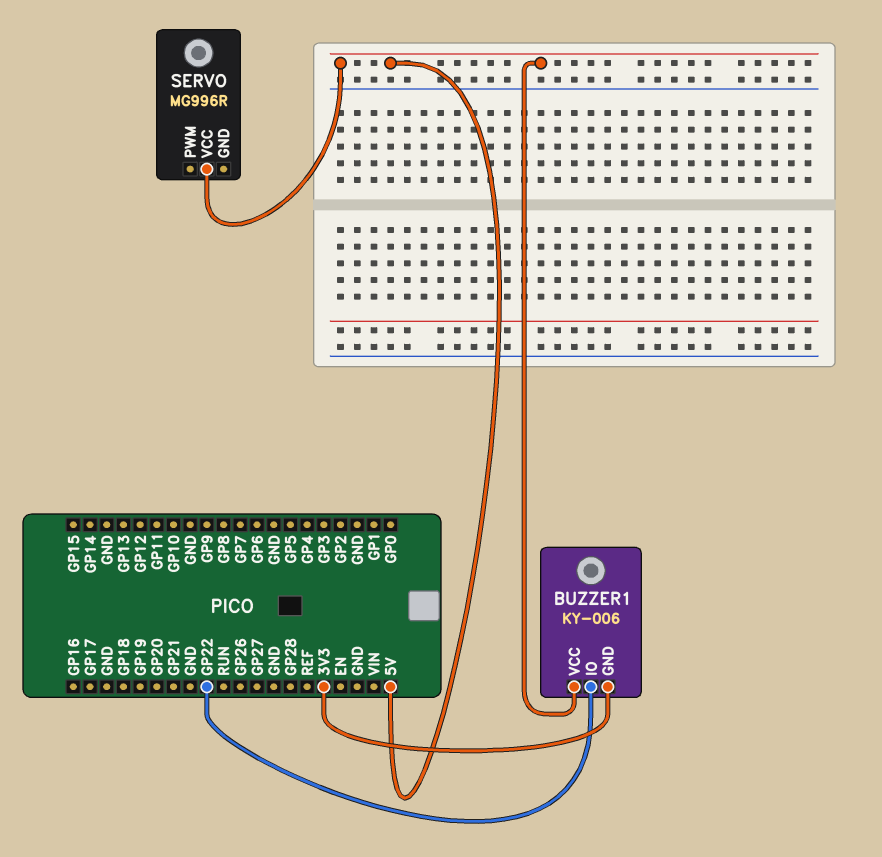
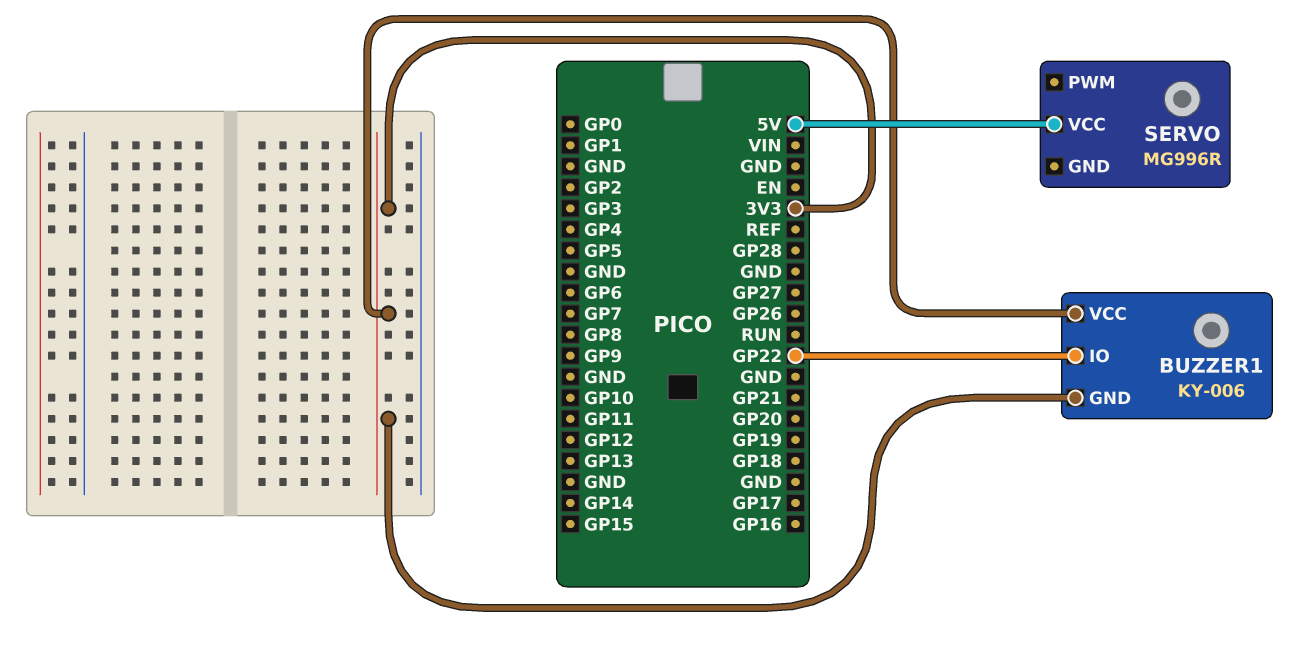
BUZZER1 pin VCC: 5V -> 3V3

